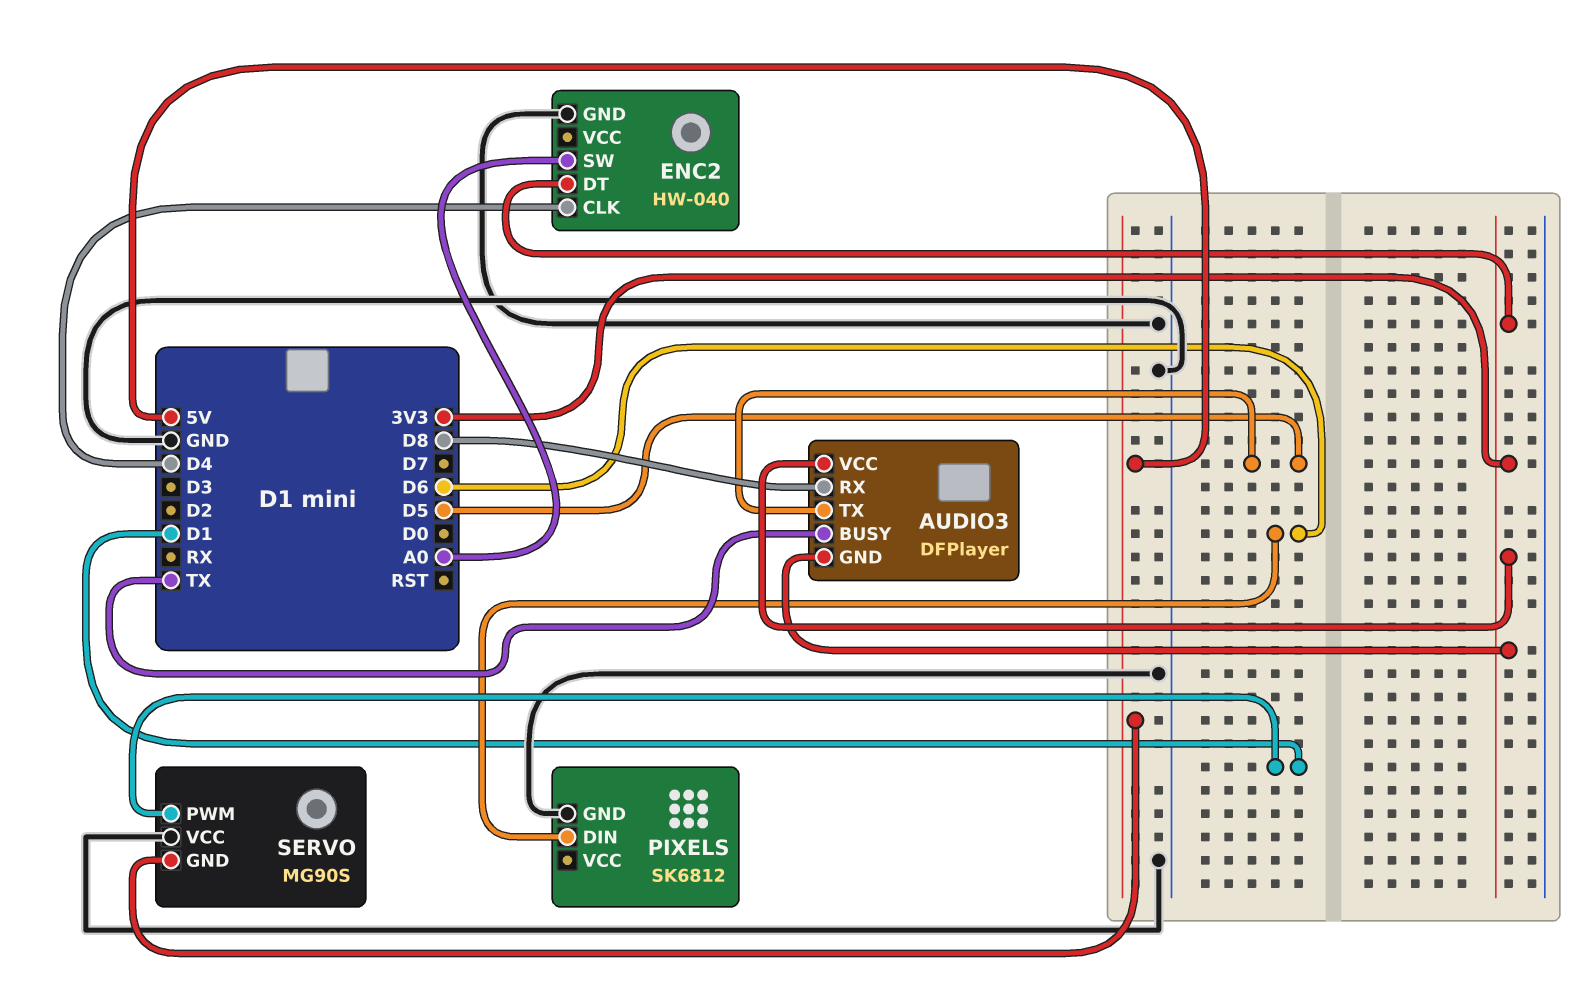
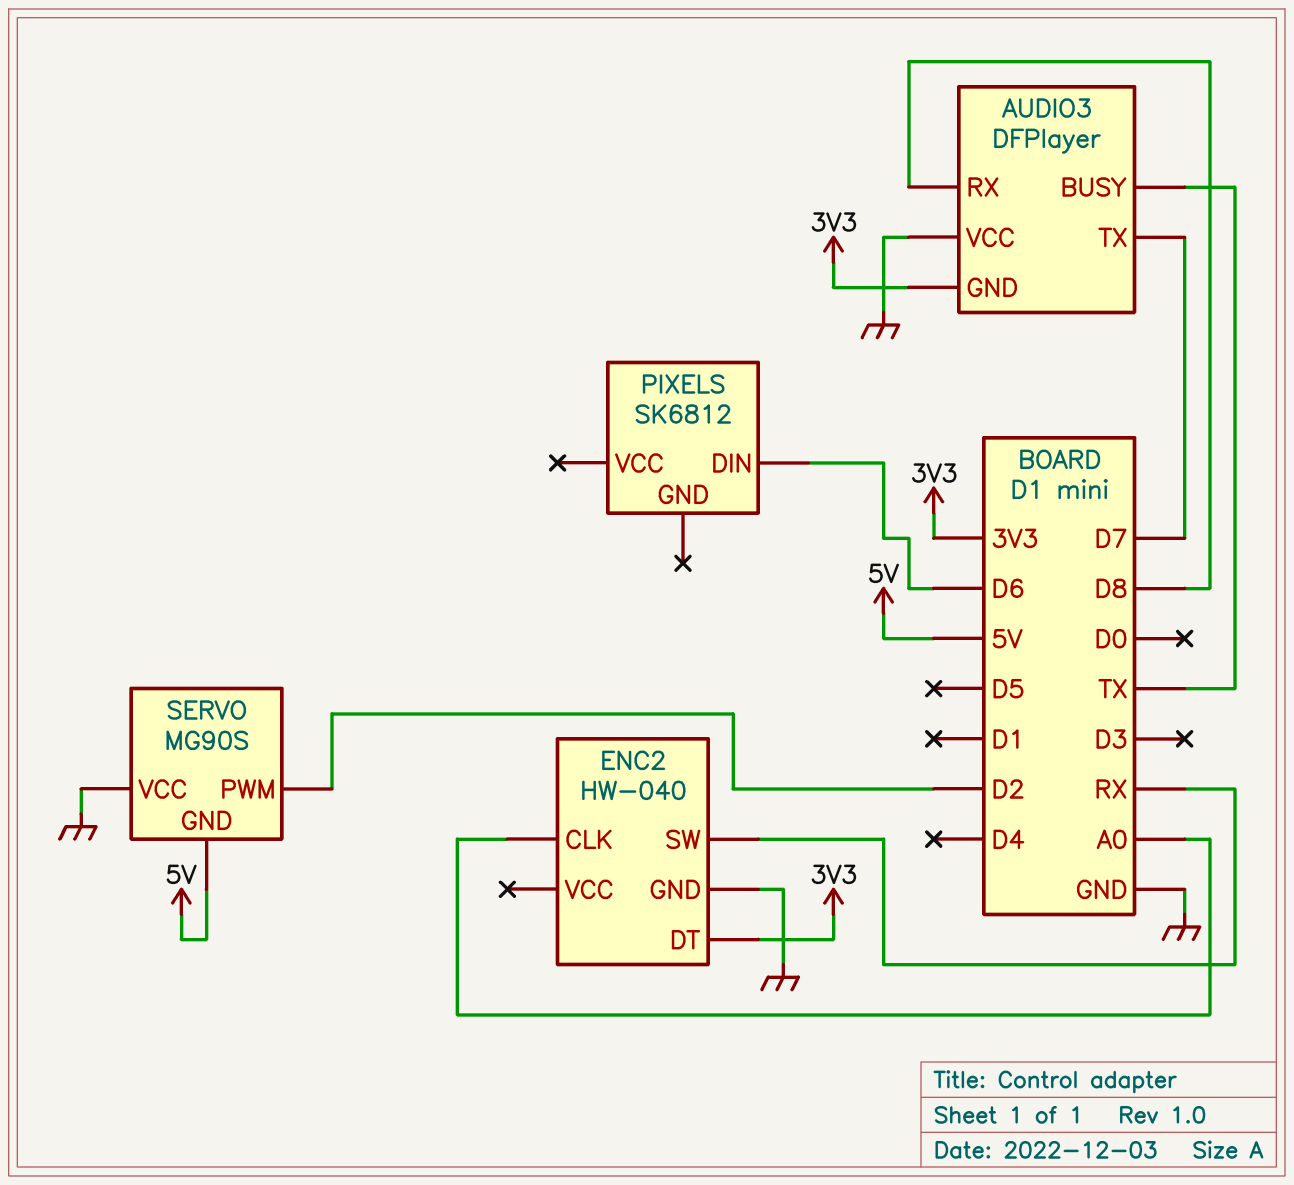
AUDIO3 pin TX: D5 -> D7
AUDIO3 pin VCC: 3V3 -> GND
ENC2 pin CLK: D4 -> A0
ENC2 pin SW: A0 -> RX
PIXELS pin GND: GND -> none
SERVO pin PWM: D1 -> D2

